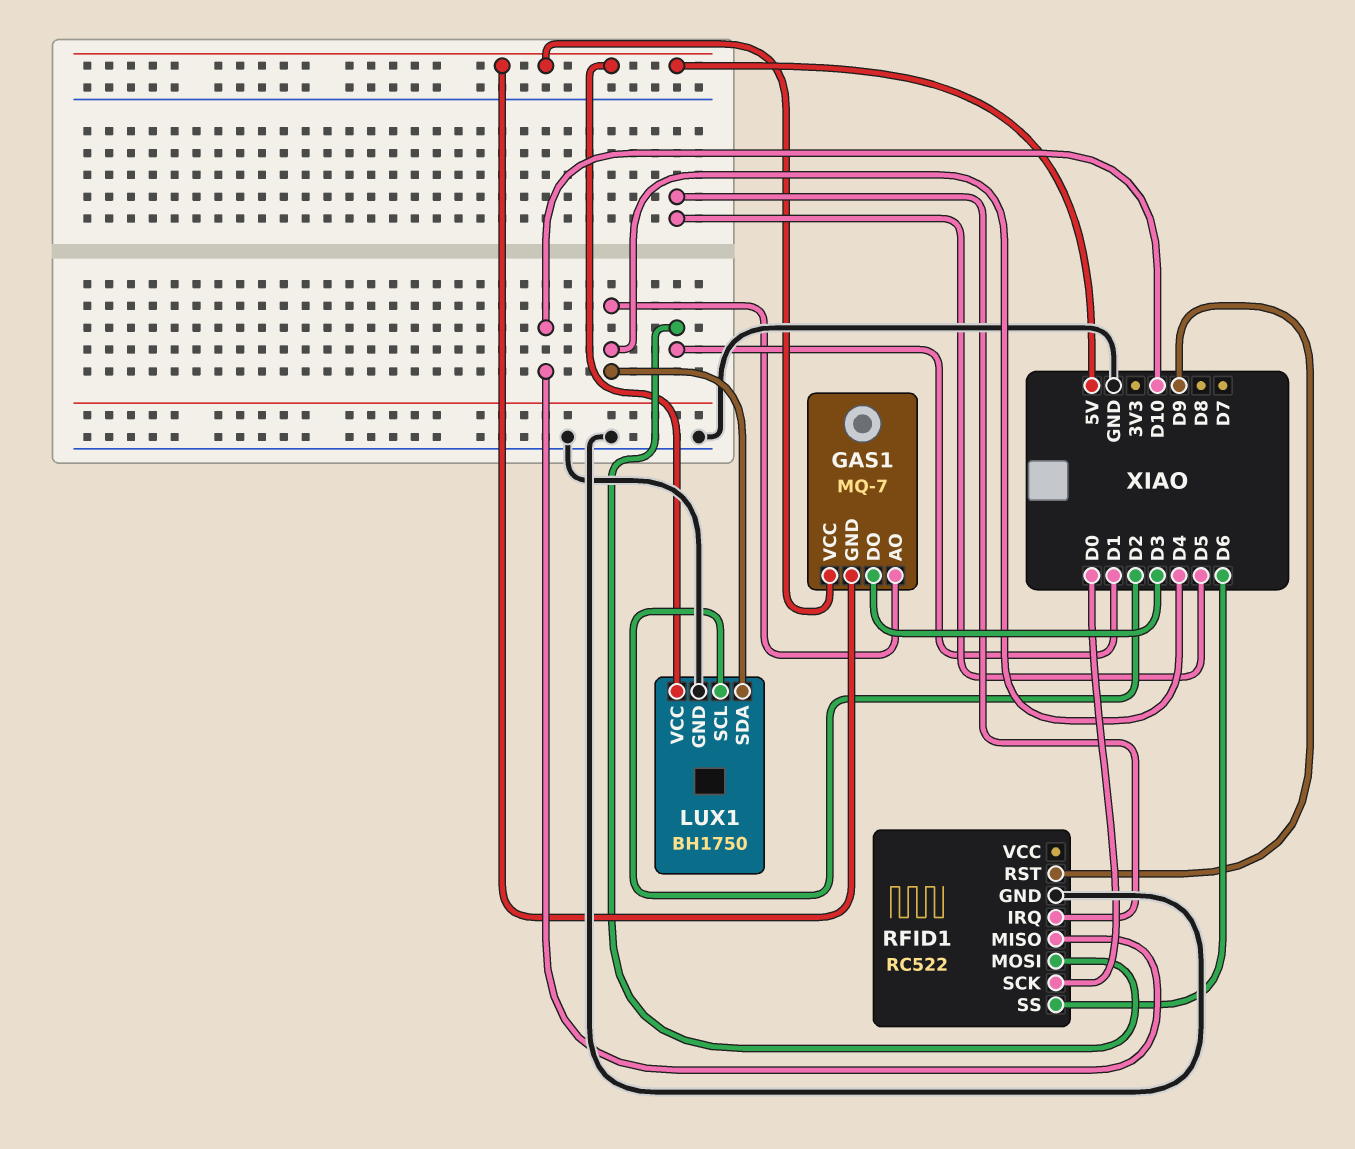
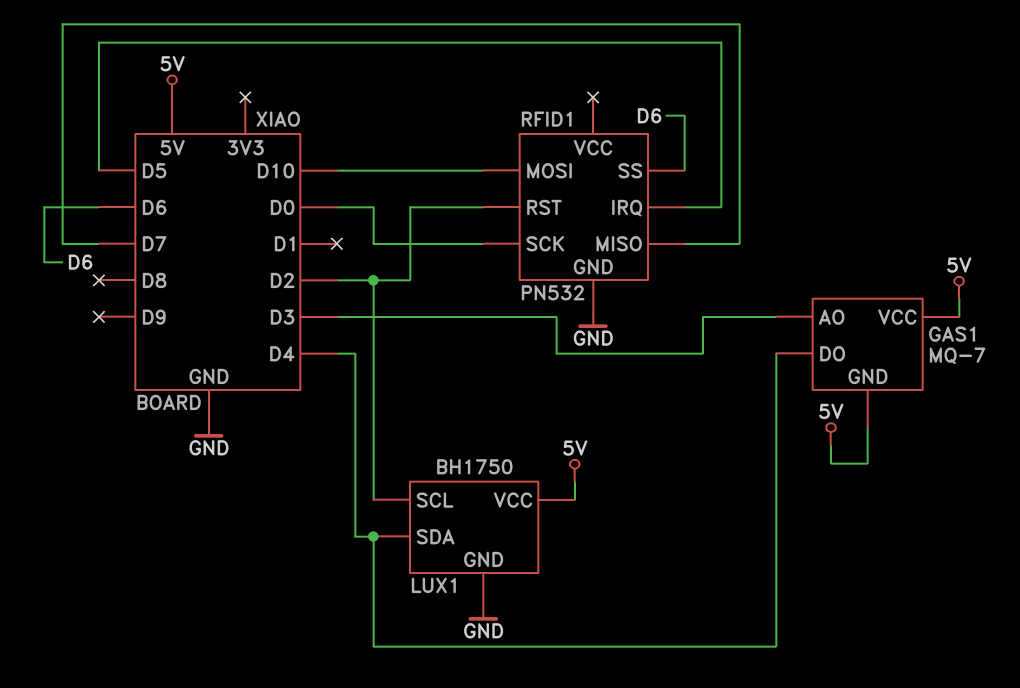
GAS1 pin AO: D4 -> D3
GAS1 pin DO: D3 -> D4
RFID1: RC522 -> PN532
RFID1 pin MISO: D10 -> D7
RFID1 pin MOSI: D1 -> D10
RFID1 pin RST: D9 -> D2

